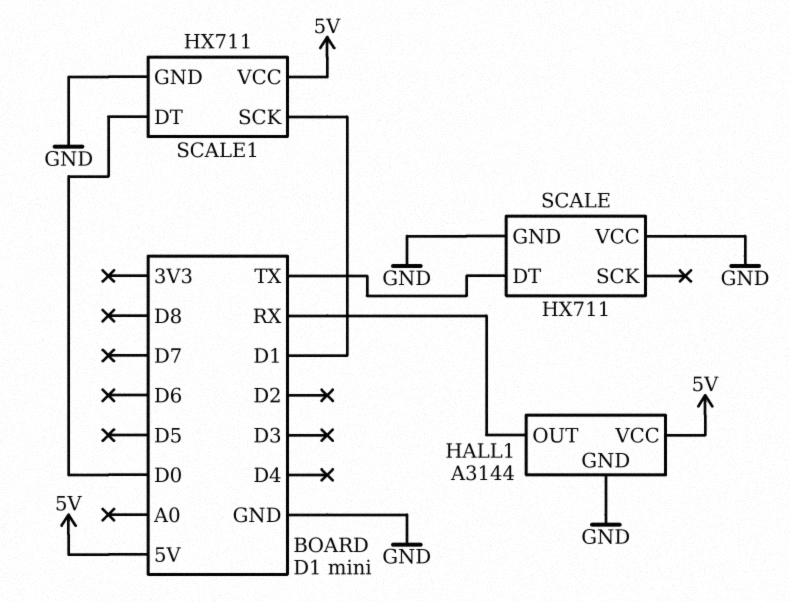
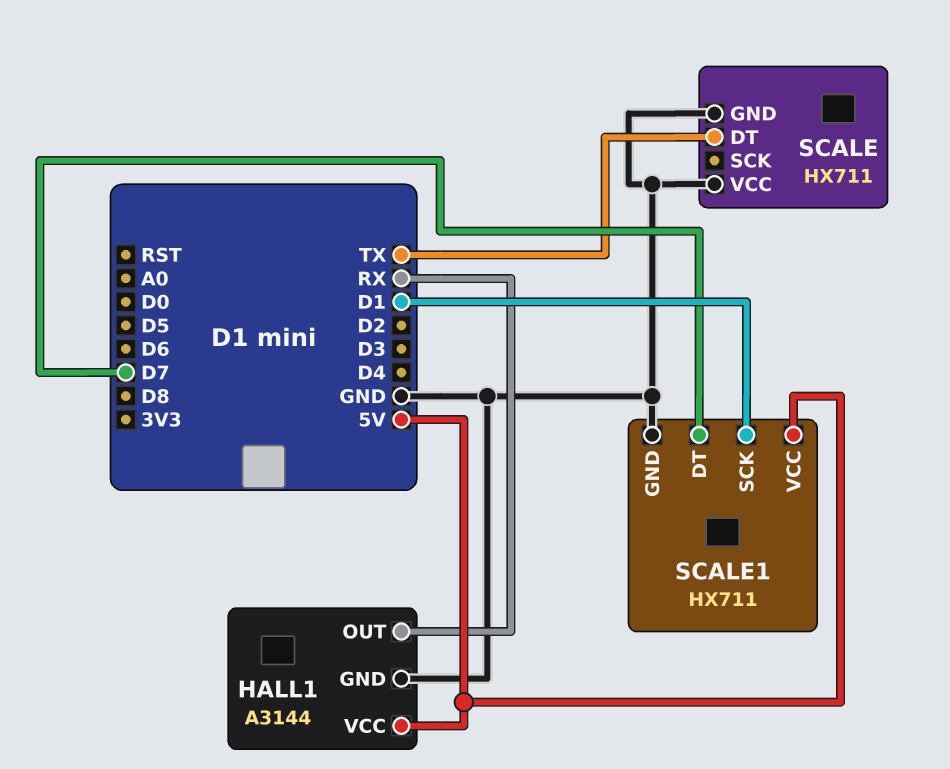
SCALE1 pin DT: D0 -> D7

